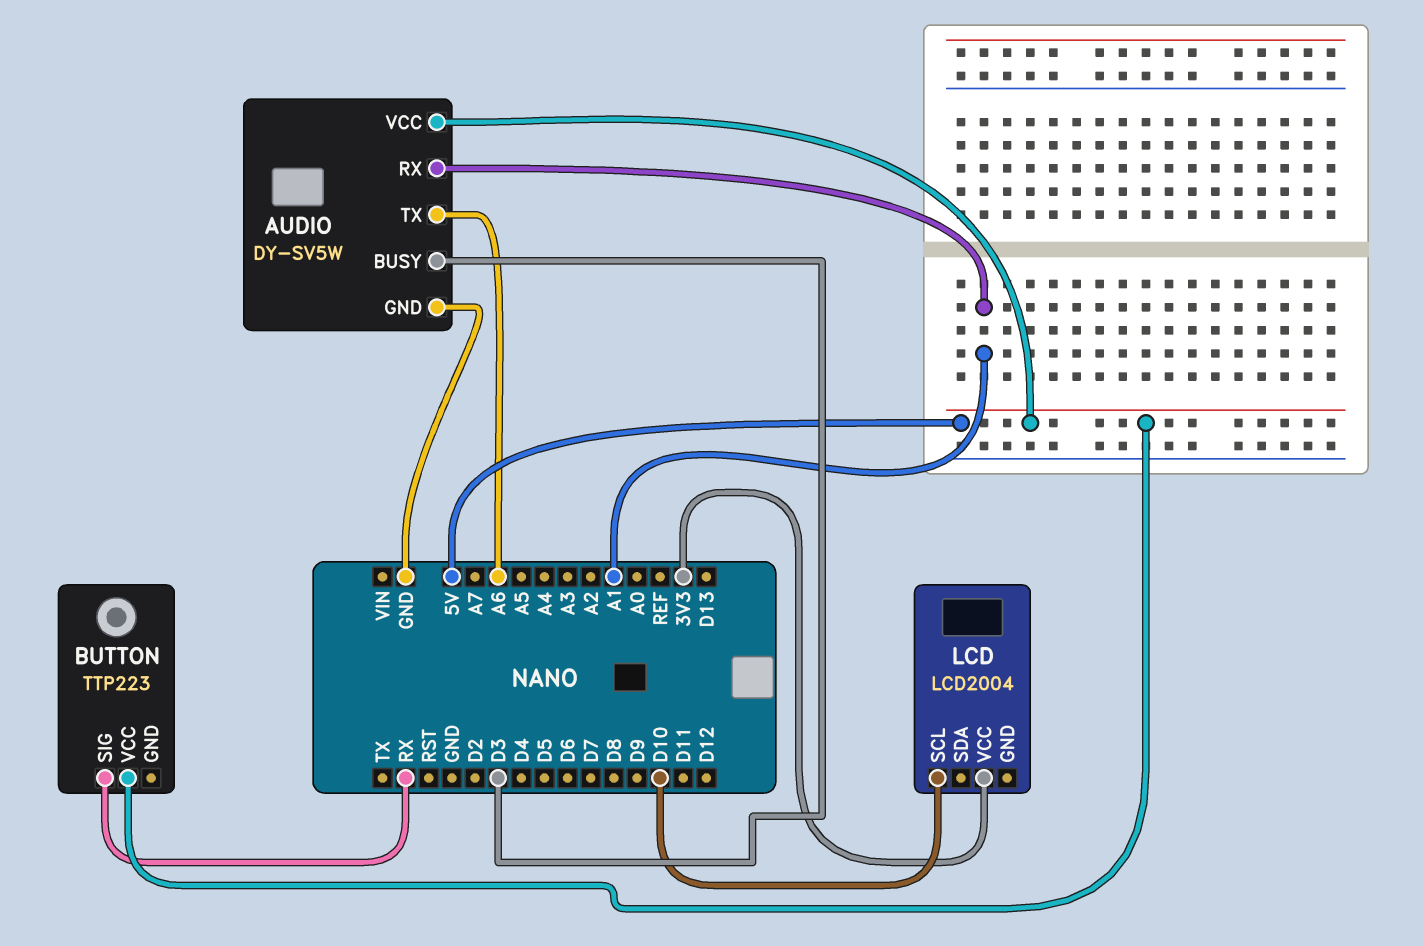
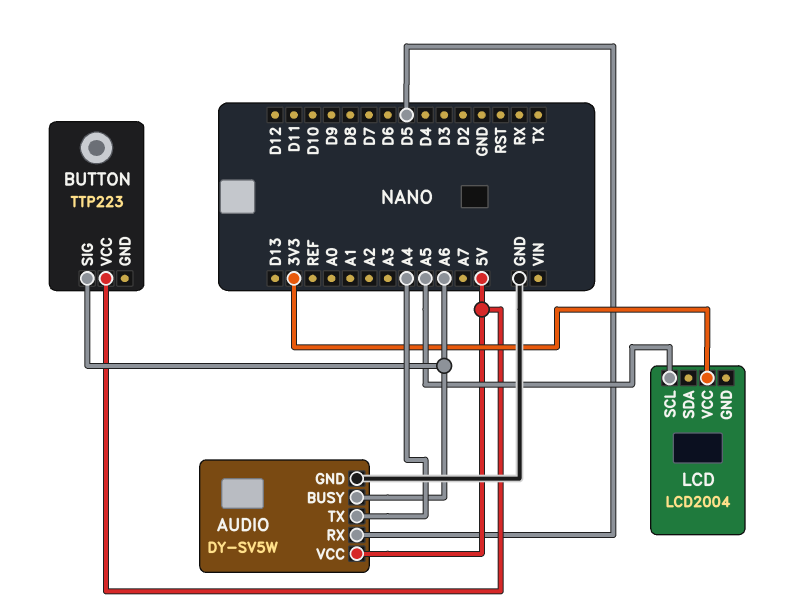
AUDIO pin BUSY: D3 -> A6
AUDIO pin RX: A1 -> D5
AUDIO pin TX: A6 -> A4
BUTTON pin SIG: RX -> A6
LCD pin SCL: D10 -> A5

